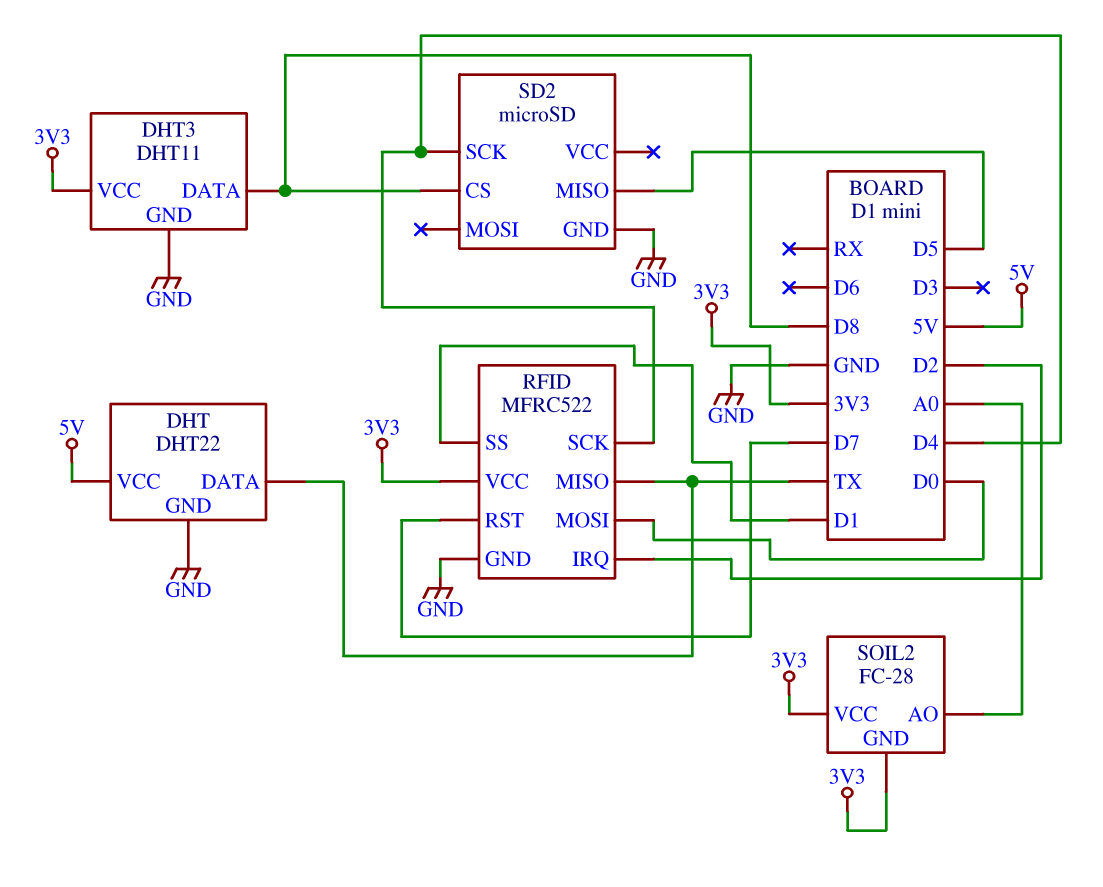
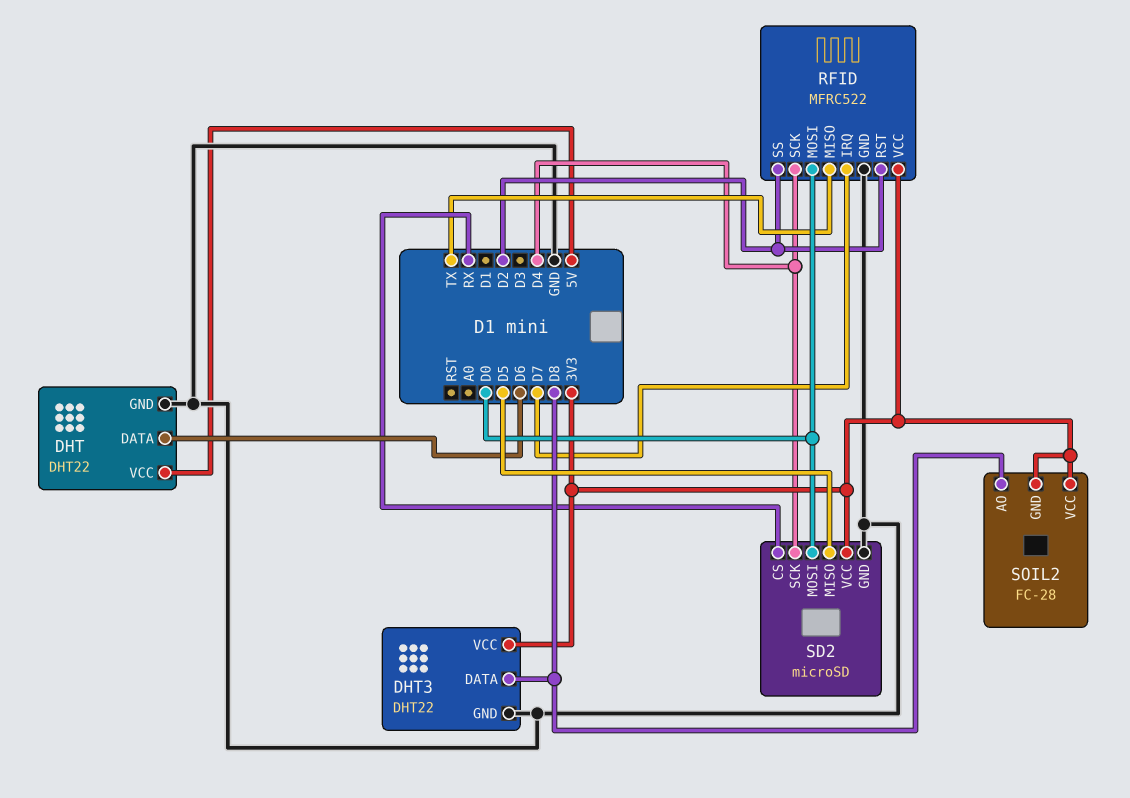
DHT pin DATA: TX -> D6
DHT3: DHT11 -> DHT22
RFID pin IRQ: D2 -> D7
RFID pin RST: D7 -> D2
RFID pin SS: D1 -> D2
SD2 pin CS: D8 -> RX
SD2 pin MOSI: none -> D0
SD2 pin VCC: none -> 3V3
SOIL2 pin AO: A0 -> D8

